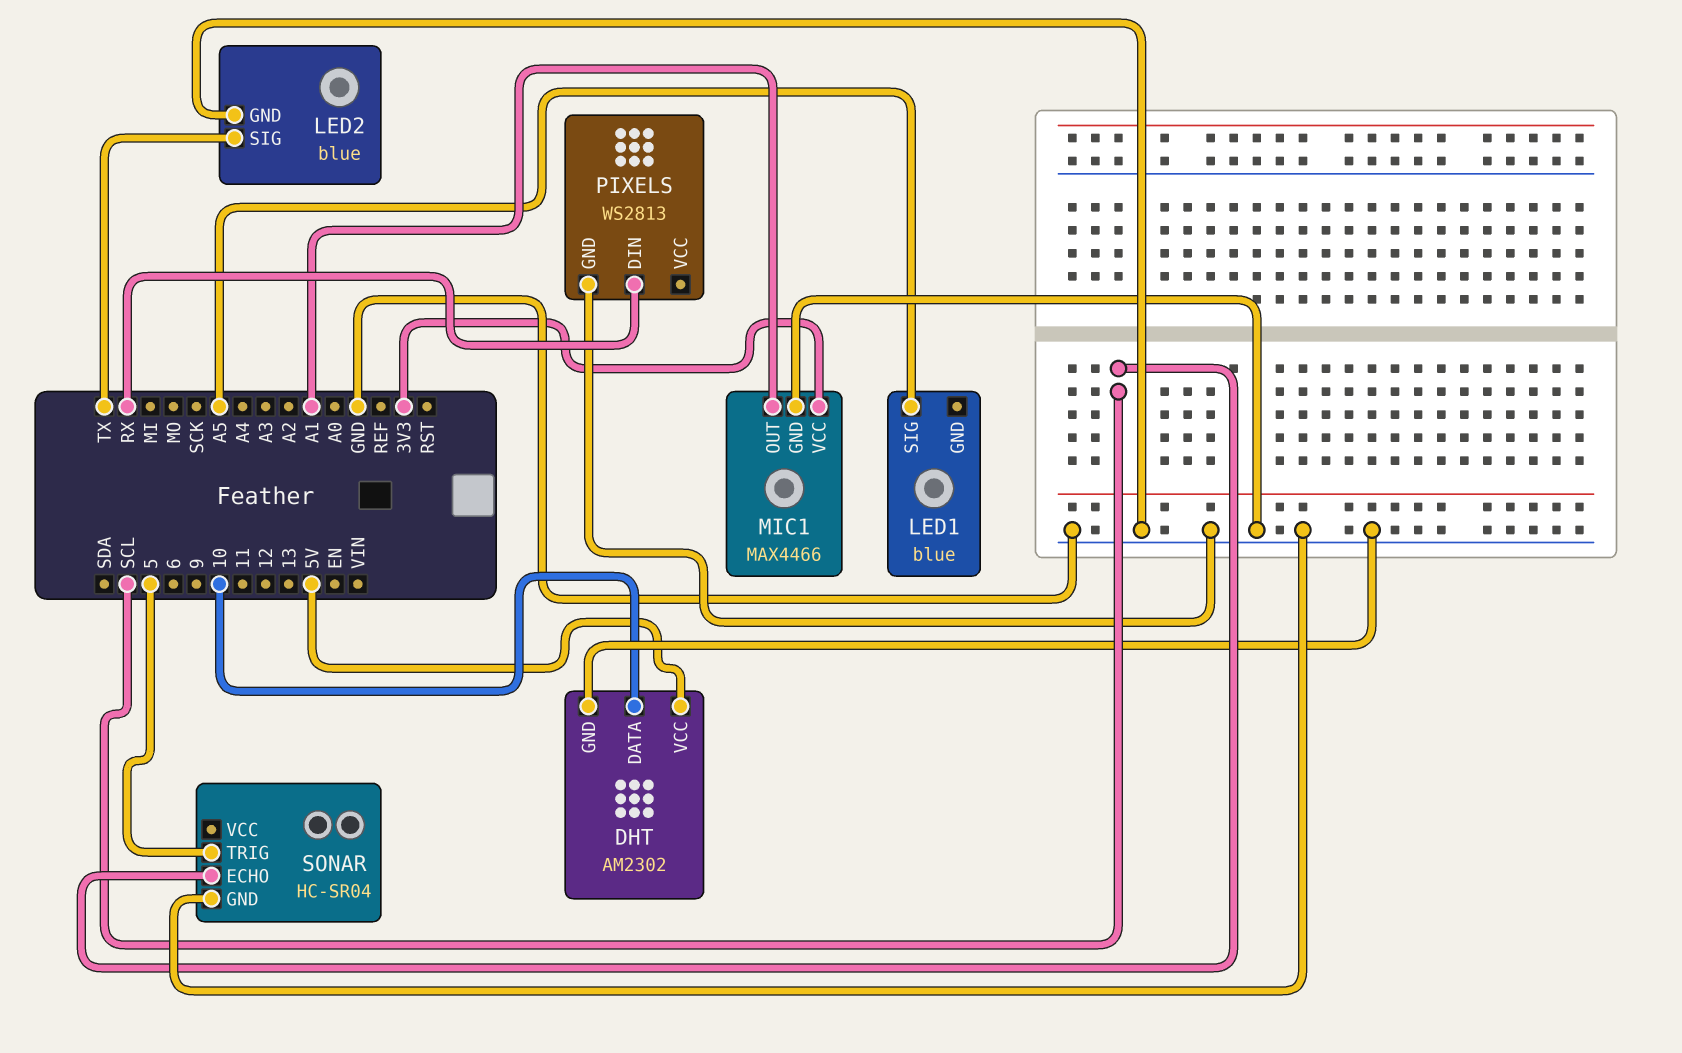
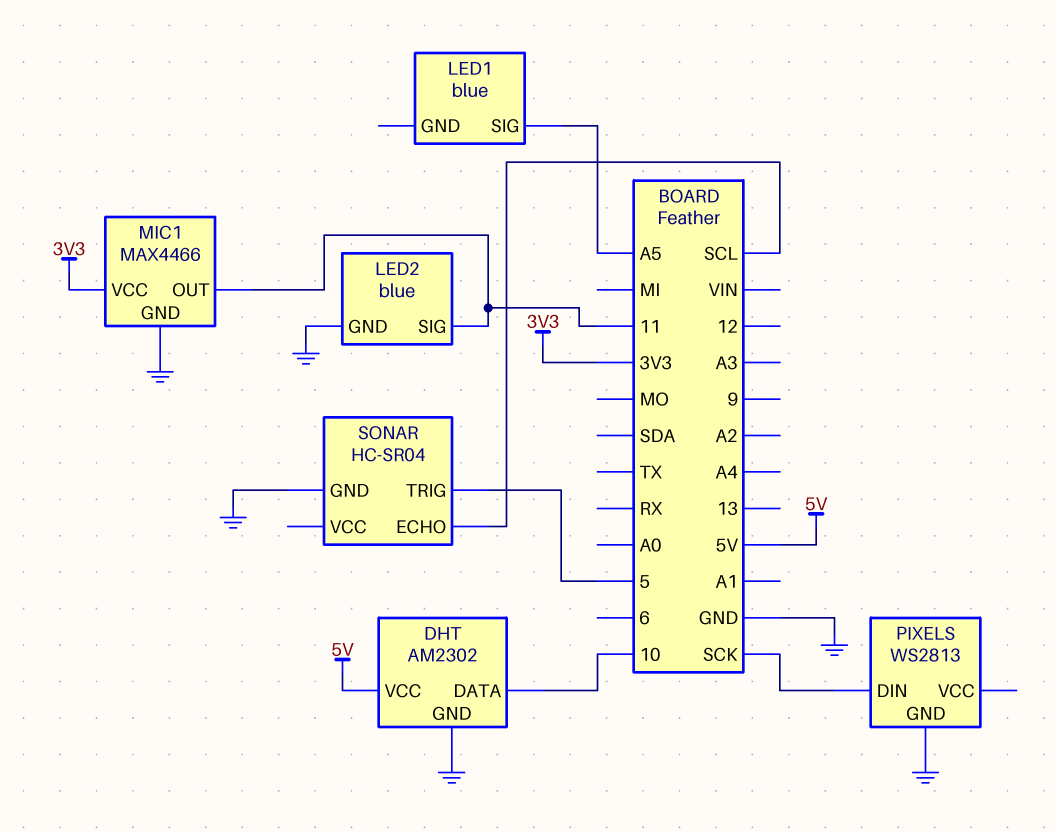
LED2 pin SIG: TX -> 11
MIC1 pin OUT: A1 -> 11
PIXELS pin DIN: RX -> SCK

